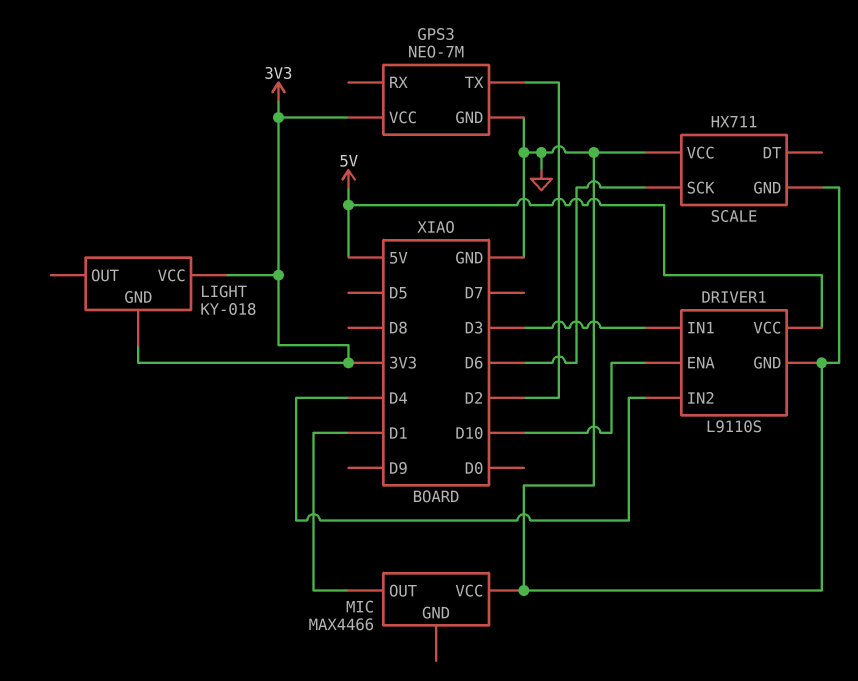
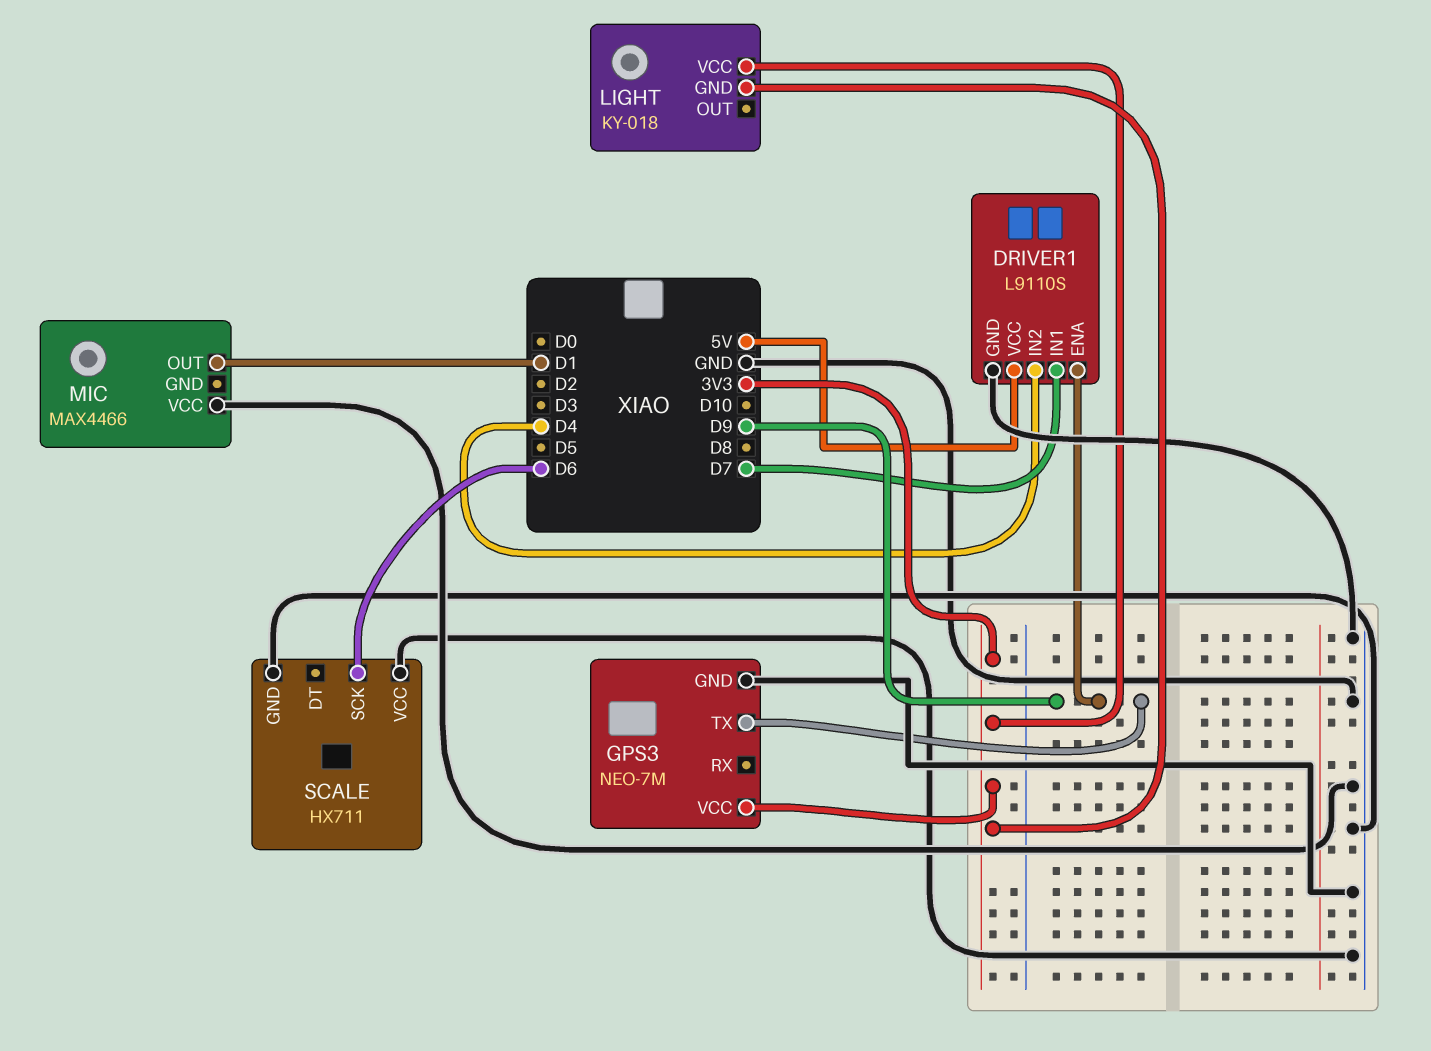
DRIVER1 pin ENA: D10 -> D9
DRIVER1 pin IN1: D3 -> D7
GPS3 pin TX: D2 -> D9

